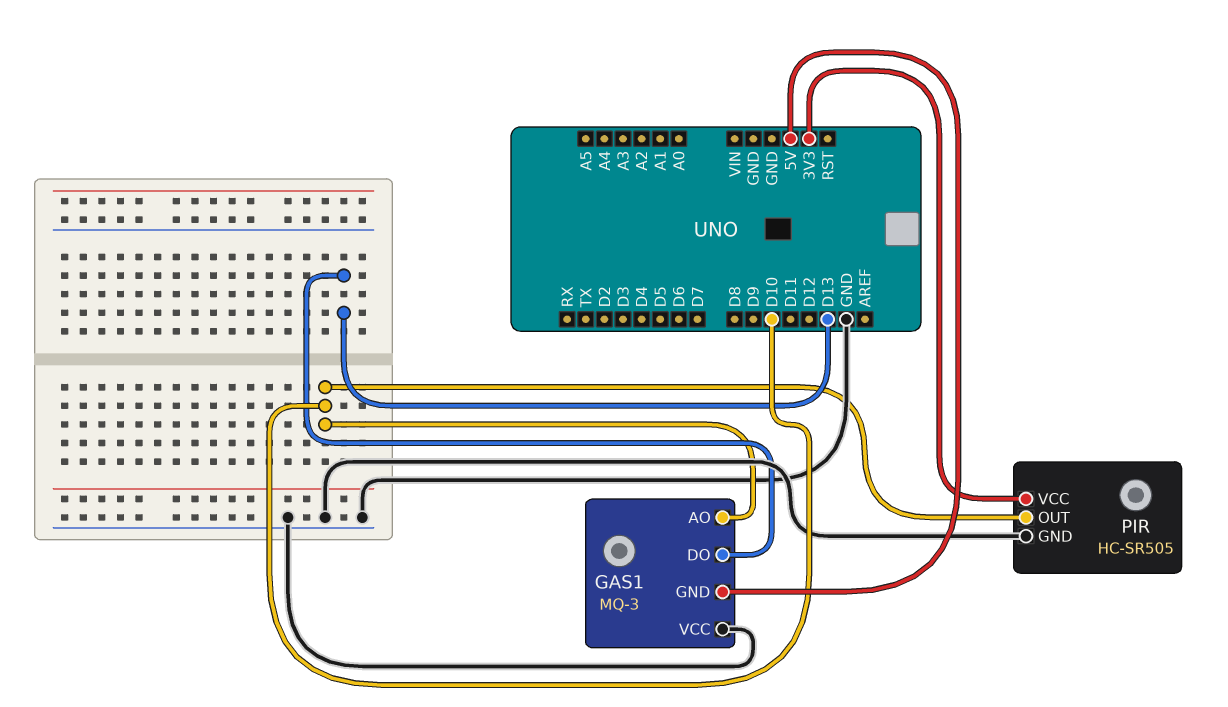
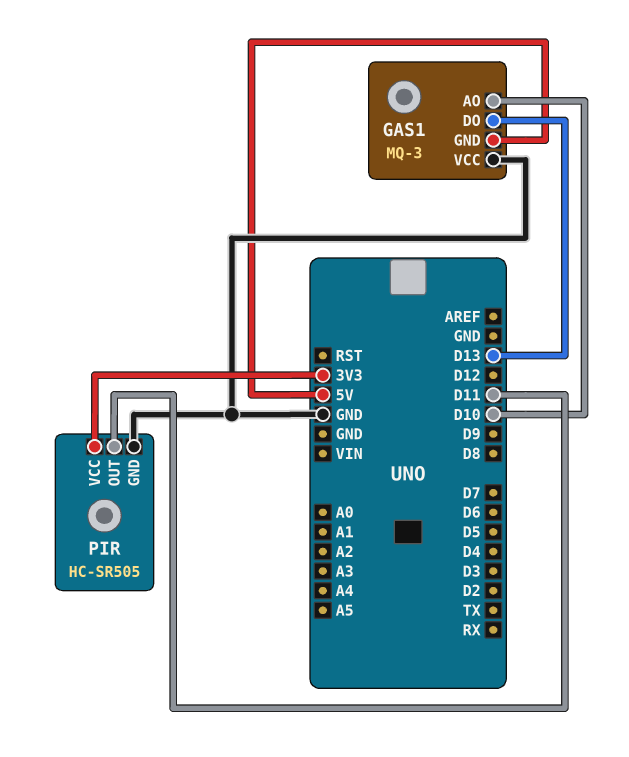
PIR pin OUT: D10 -> D11

